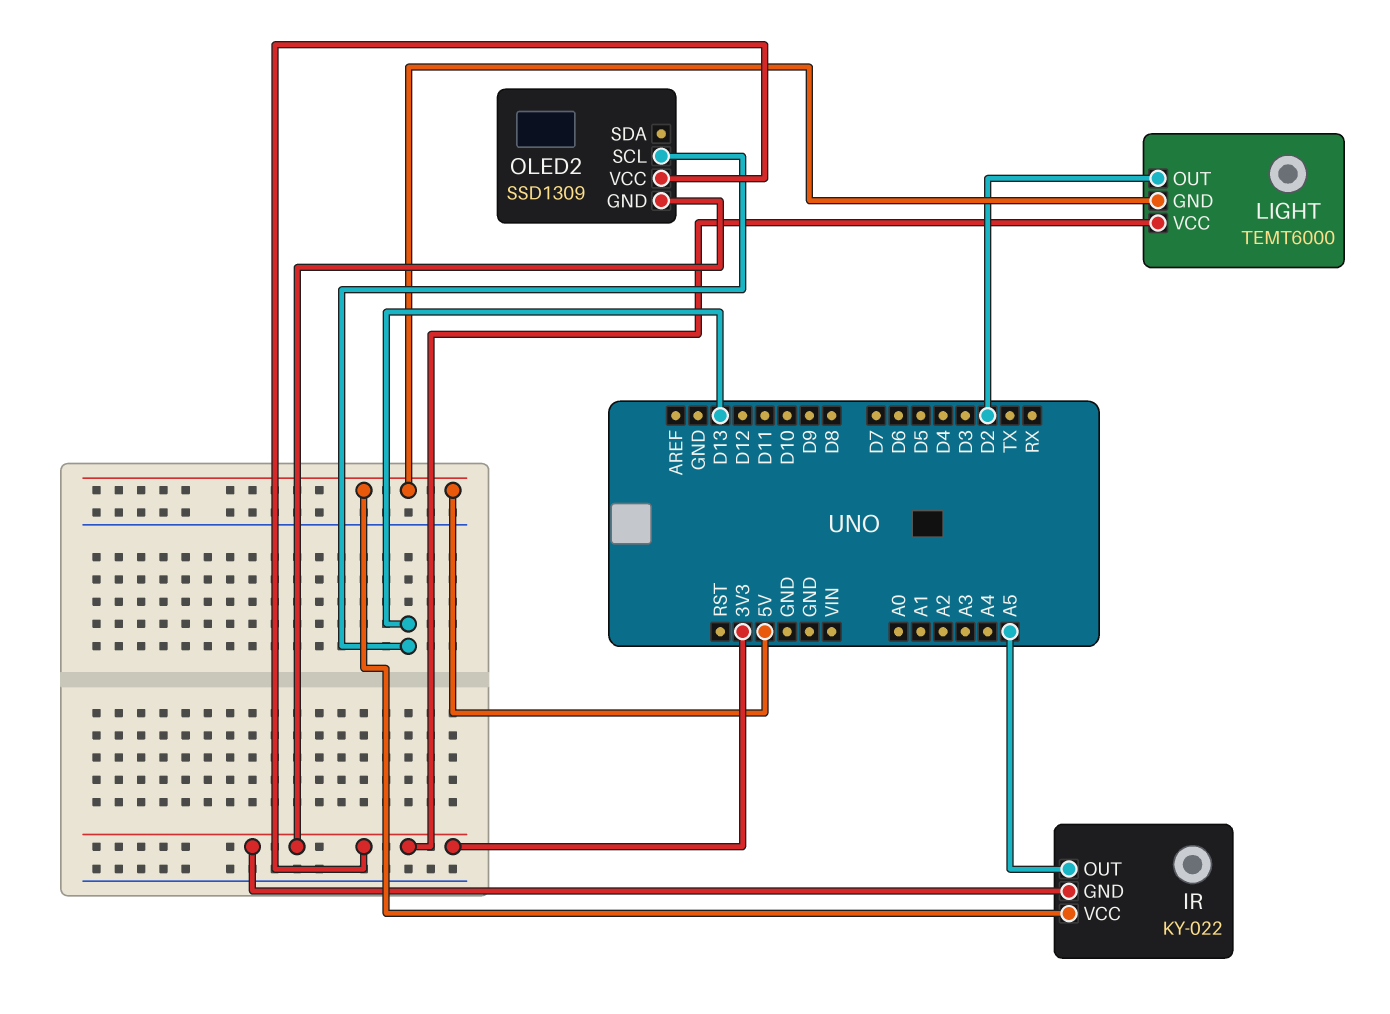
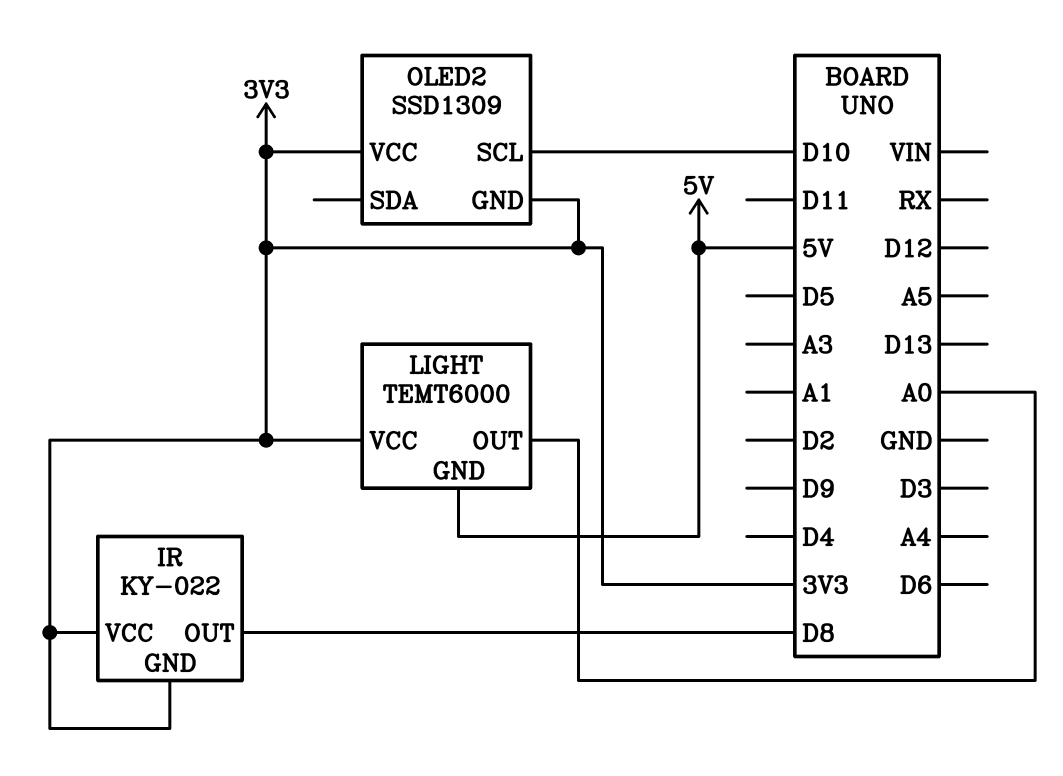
IR pin OUT: A5 -> D8
IR pin VCC: 5V -> 3V3
LIGHT pin OUT: D2 -> A0
OLED2 pin SCL: D13 -> D10

